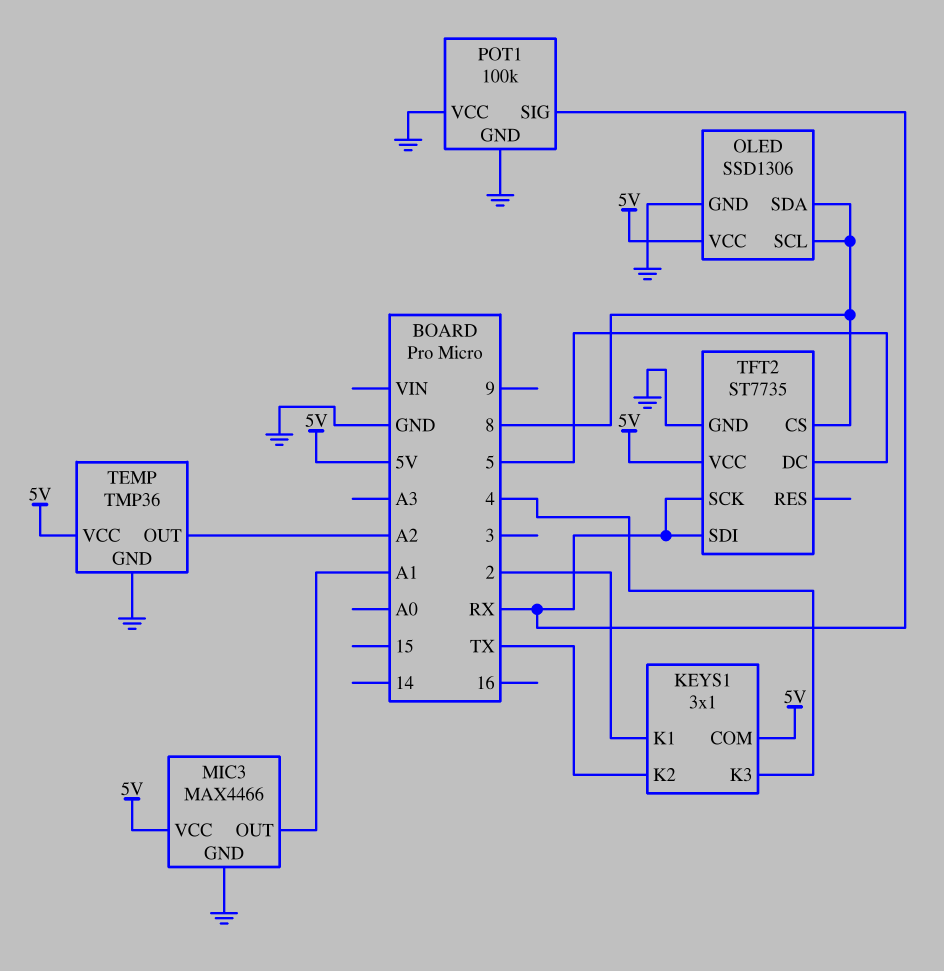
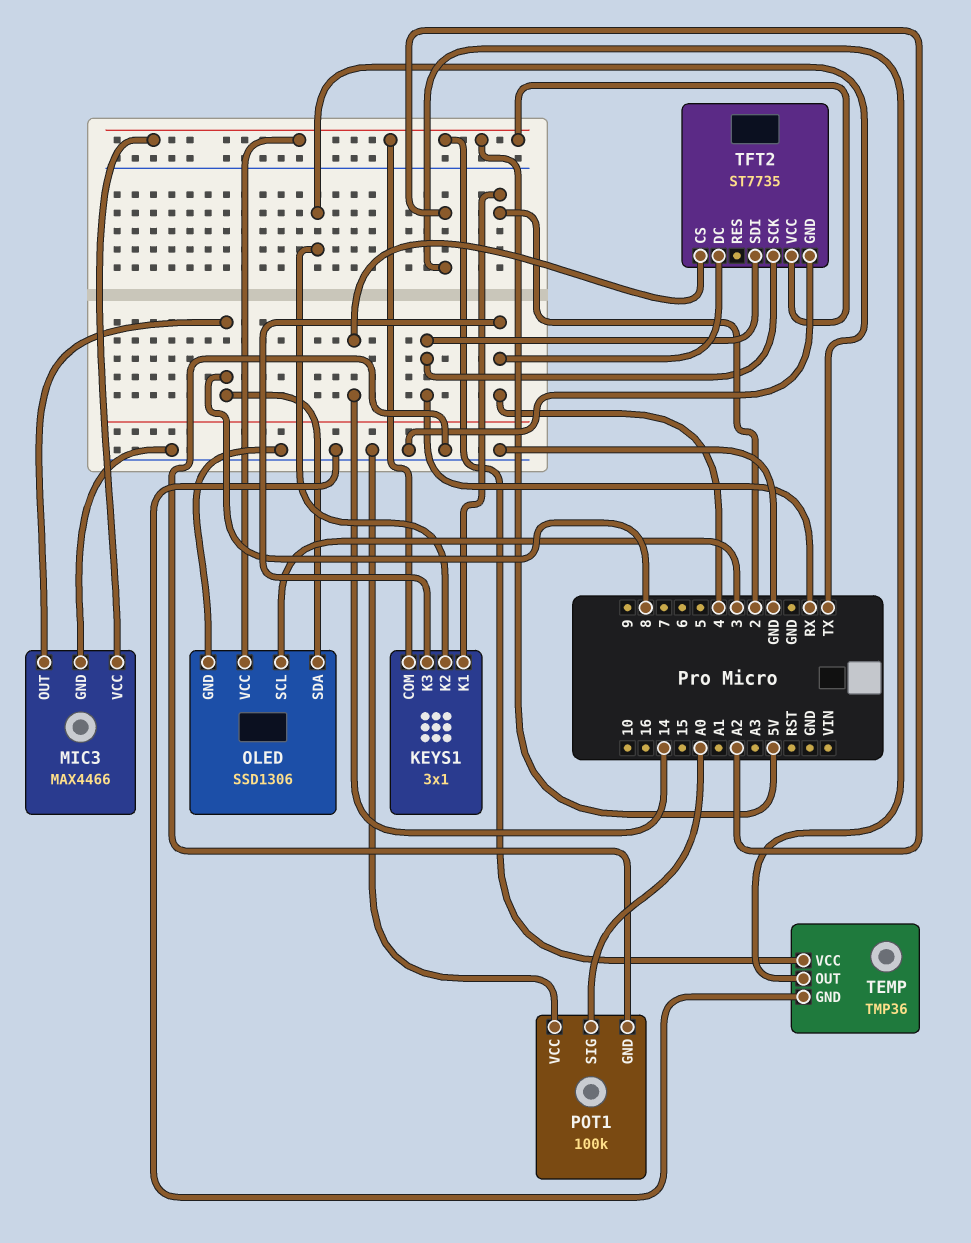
MIC3 pin OUT: A1 -> 8
OLED pin SCL: 8 -> 3
POT1 pin SIG: RX -> A0
TFT2 pin CS: 8 -> 14
TFT2 pin DC: 5 -> 4

